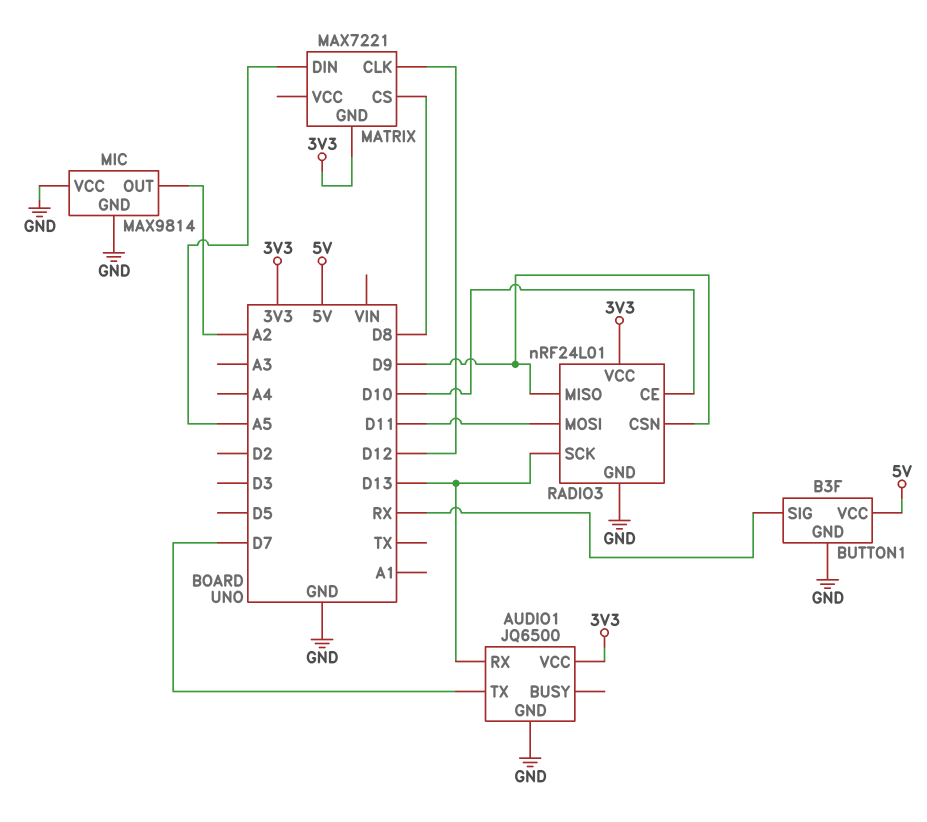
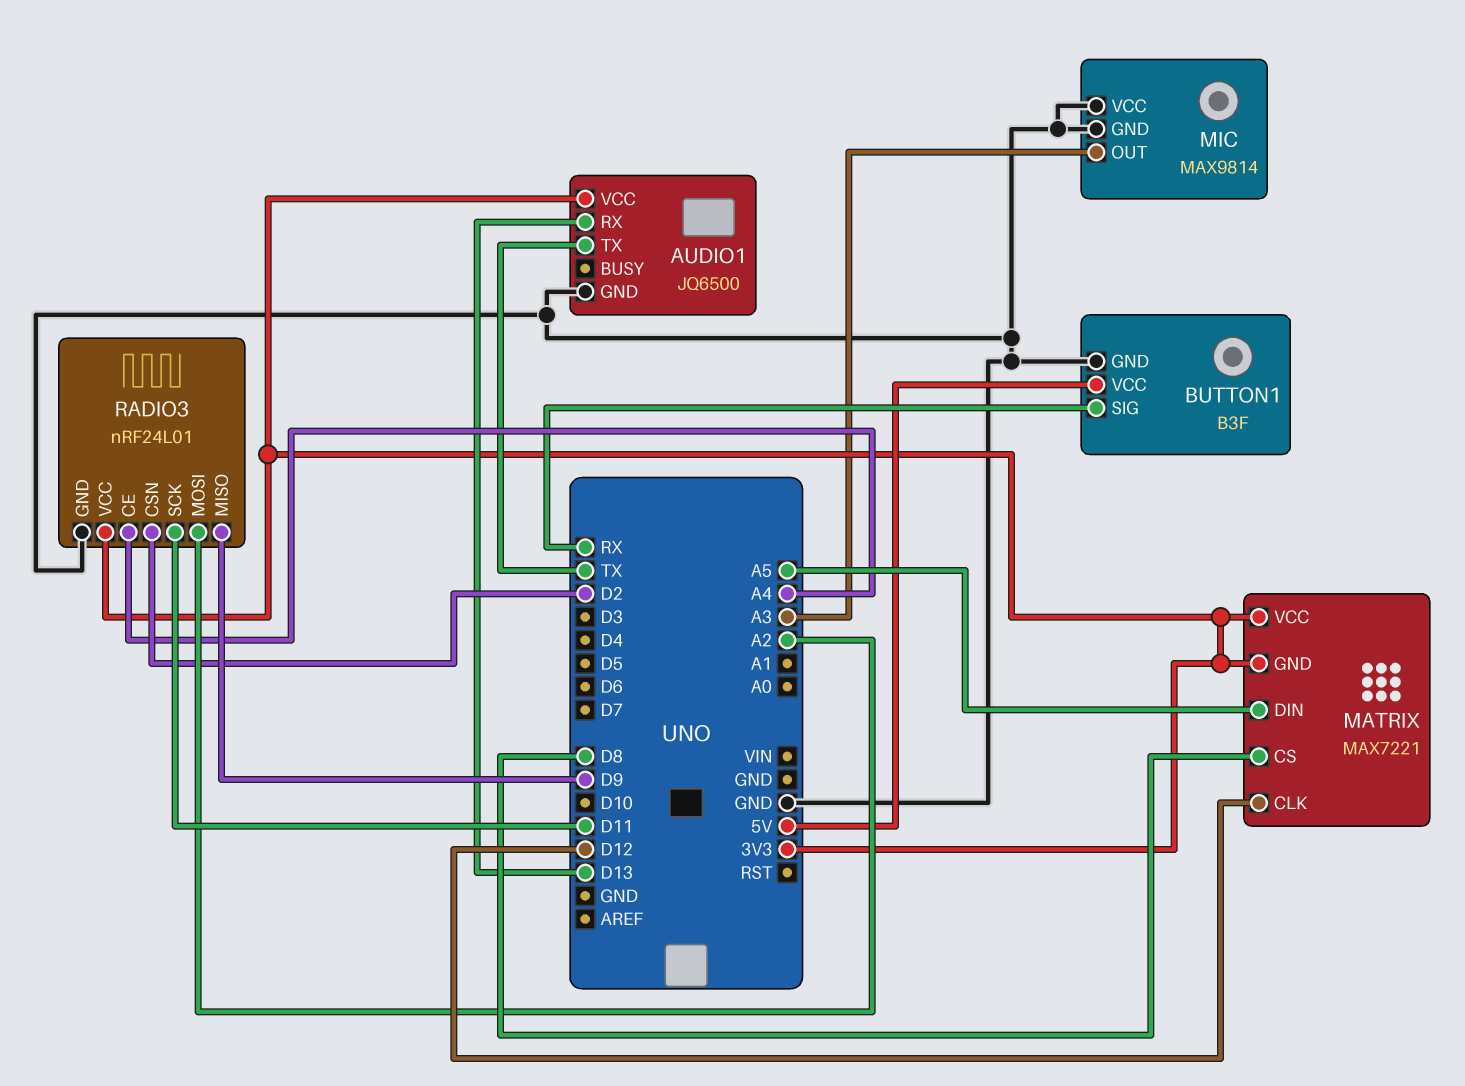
AUDIO1 pin TX: D7 -> TX
MATRIX pin VCC: none -> 3V3
MIC pin OUT: A2 -> A3
RADIO3 pin CE: D10 -> A4
RADIO3 pin CSN: D9 -> D2
RADIO3 pin MOSI: D11 -> A2
RADIO3 pin SCK: D13 -> D11

